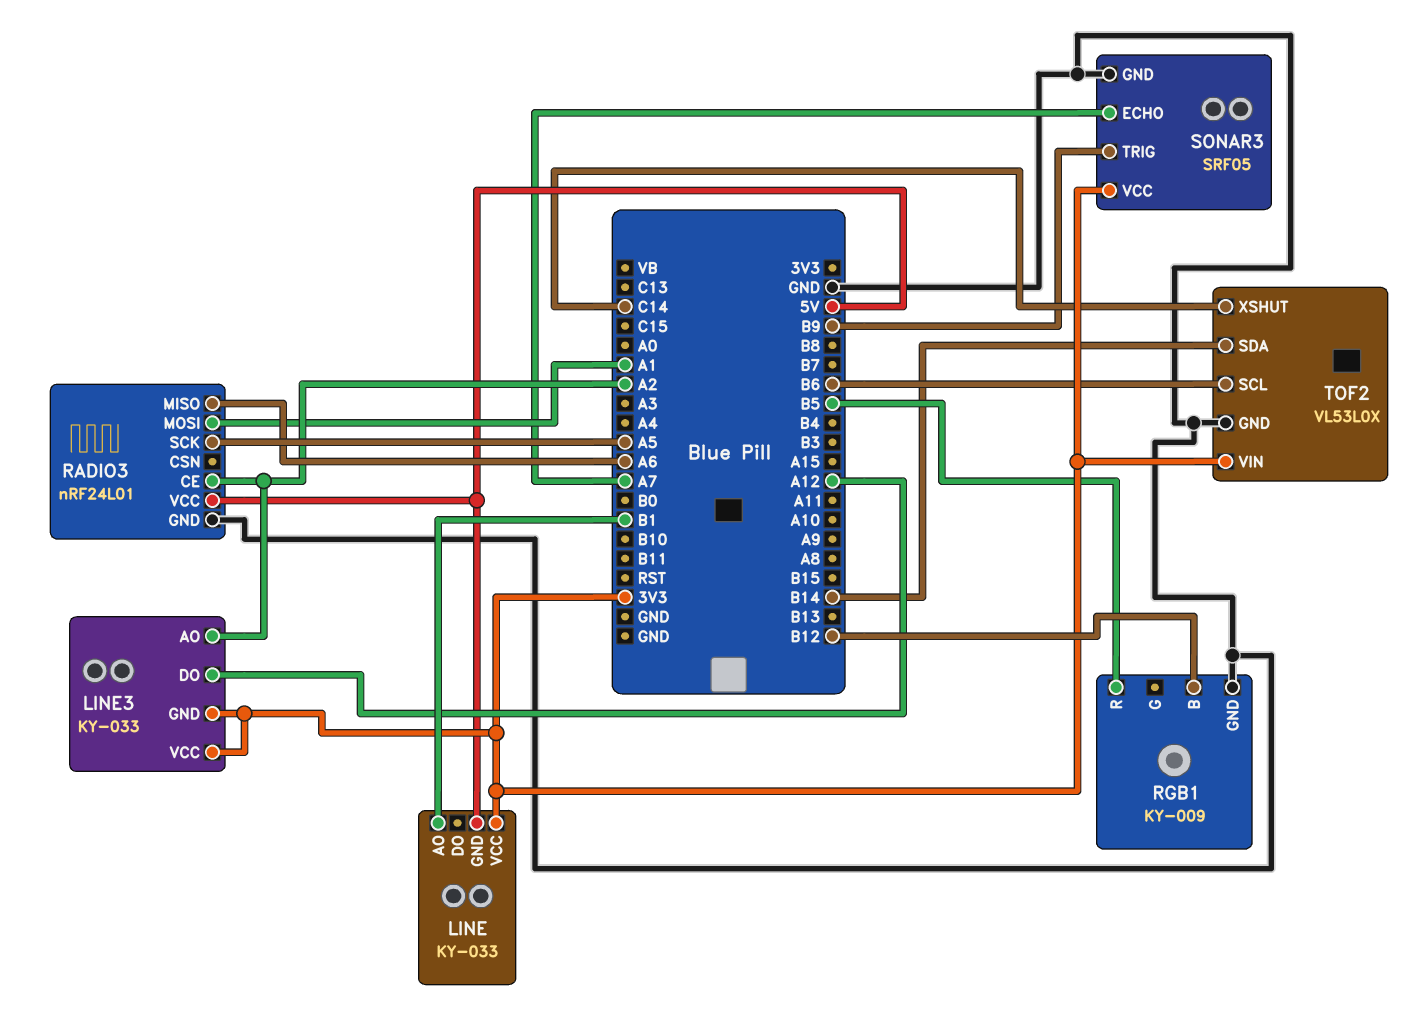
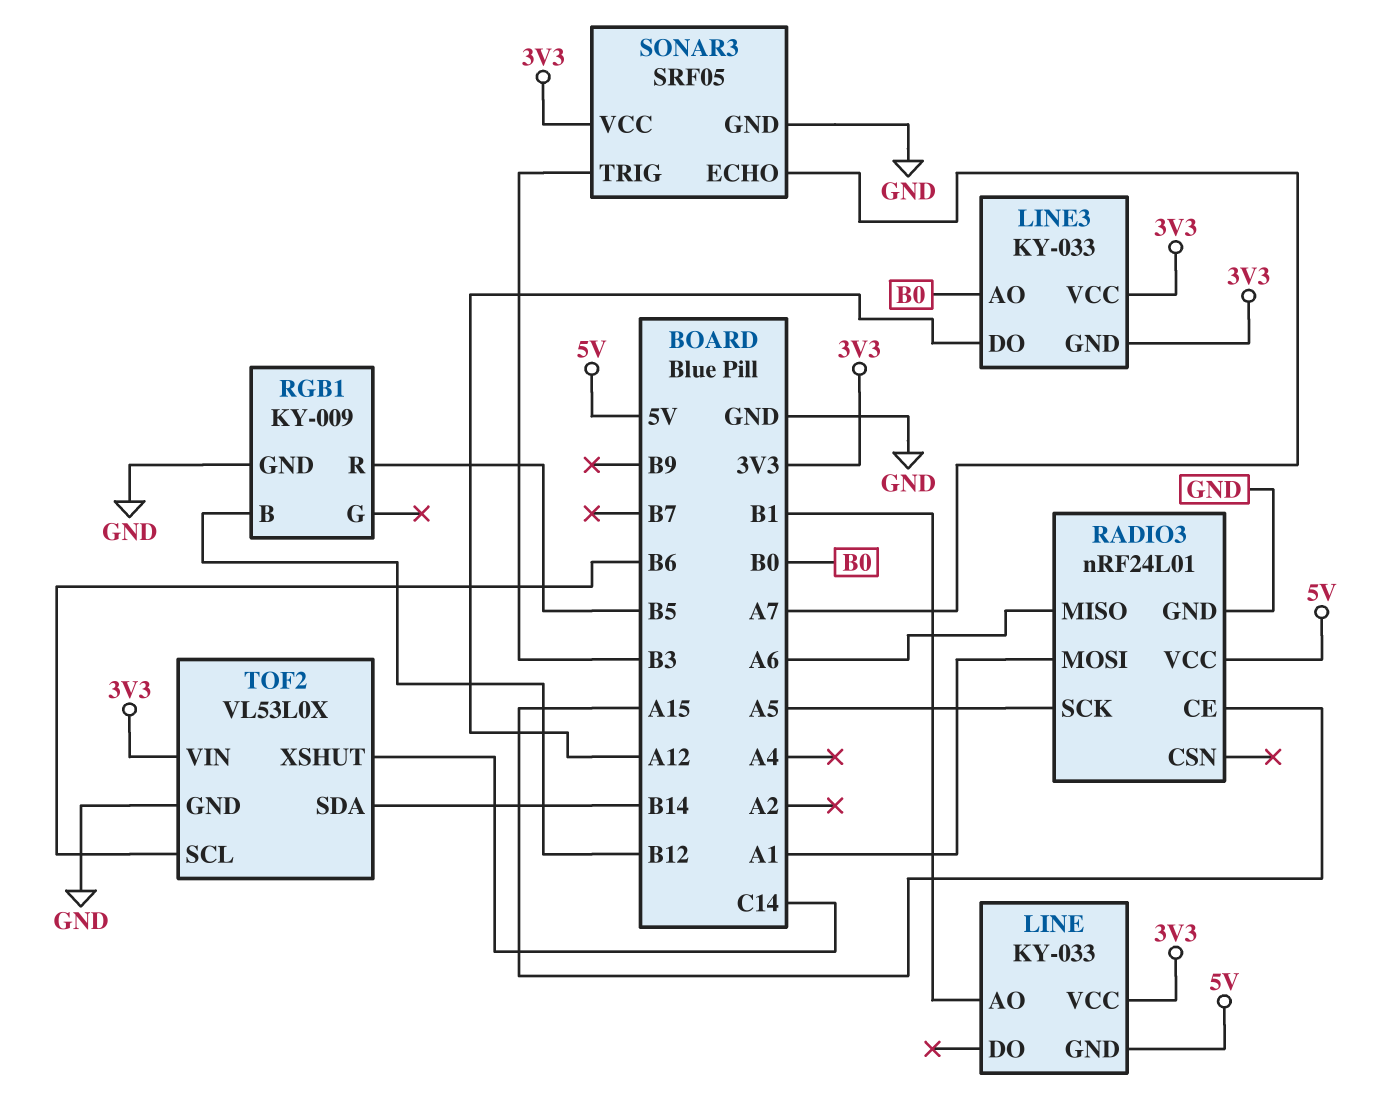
LINE3 pin AO: A2 -> B0
RADIO3 pin CE: A2 -> A15
SONAR3 pin TRIG: B9 -> B3

